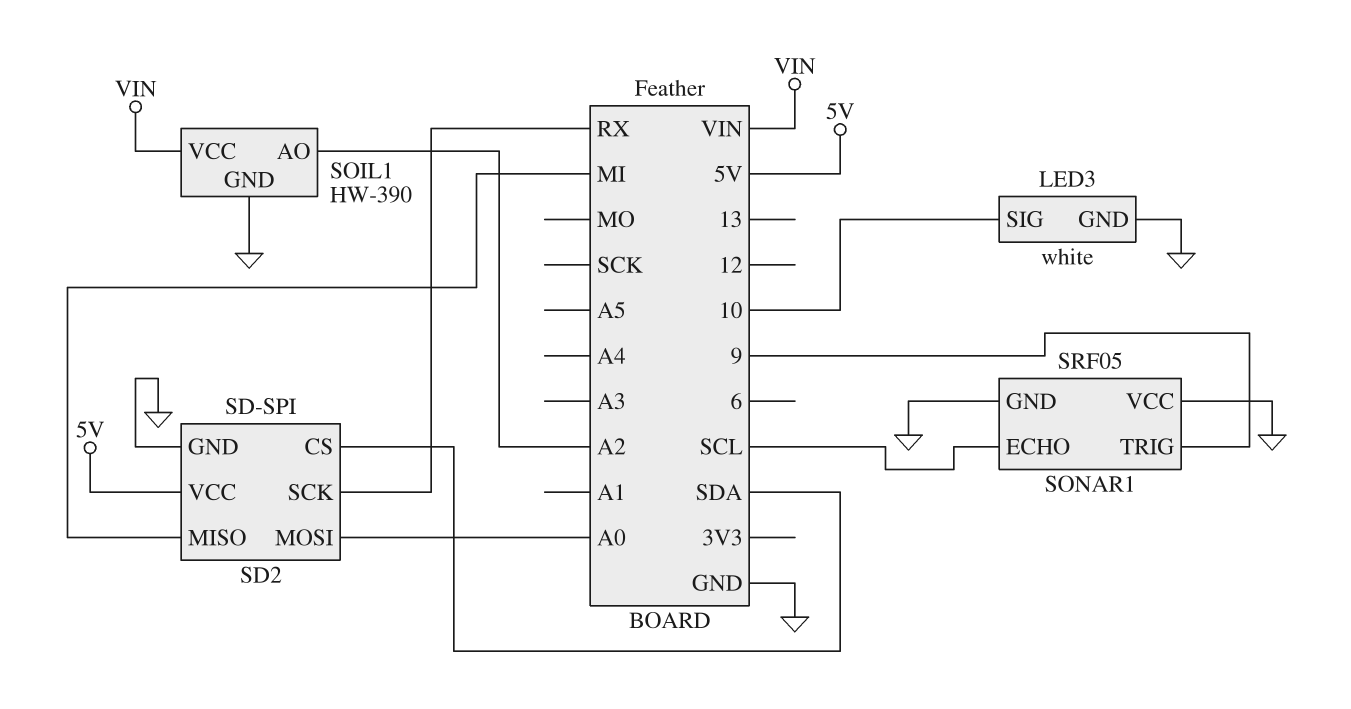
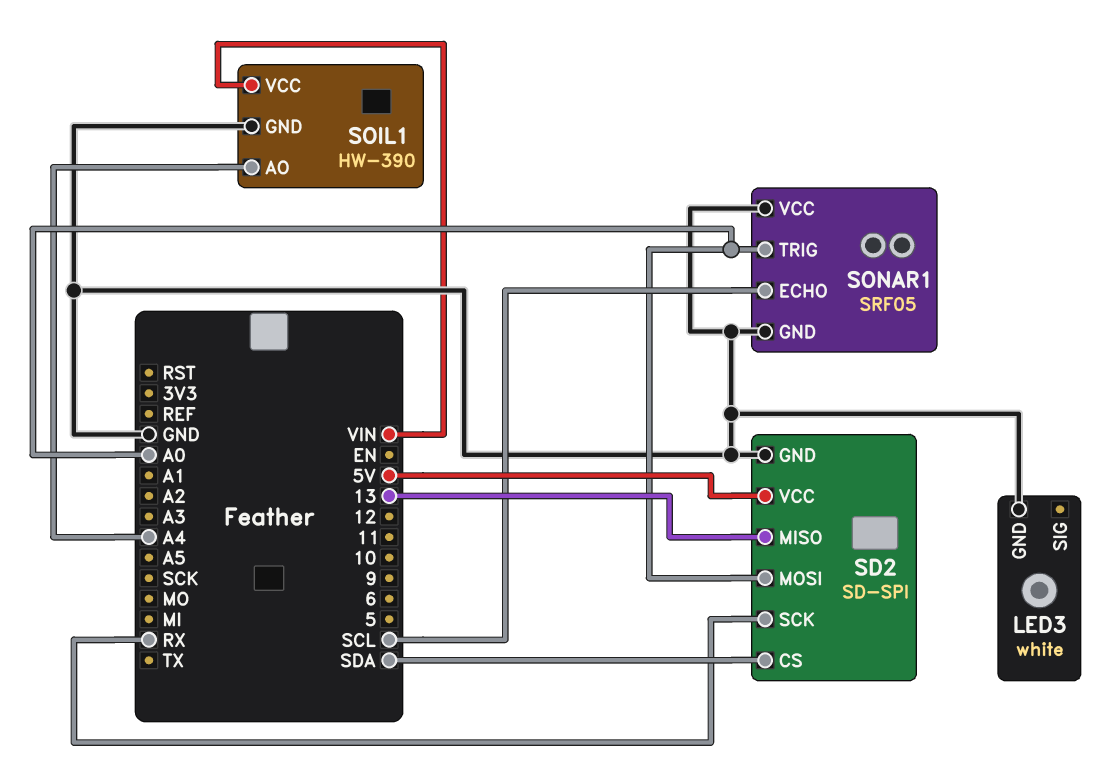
LED3 pin SIG: 10 -> none
SD2 pin MISO: MI -> 13
SOIL1 pin AO: A2 -> A4
SONAR1 pin TRIG: 9 -> A0

